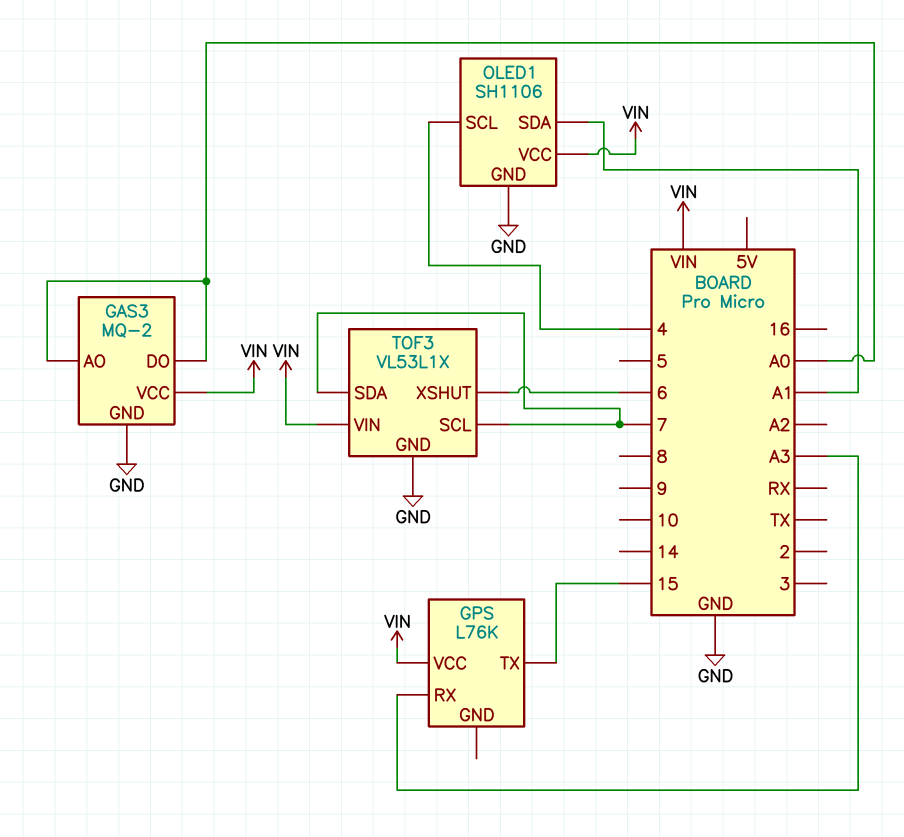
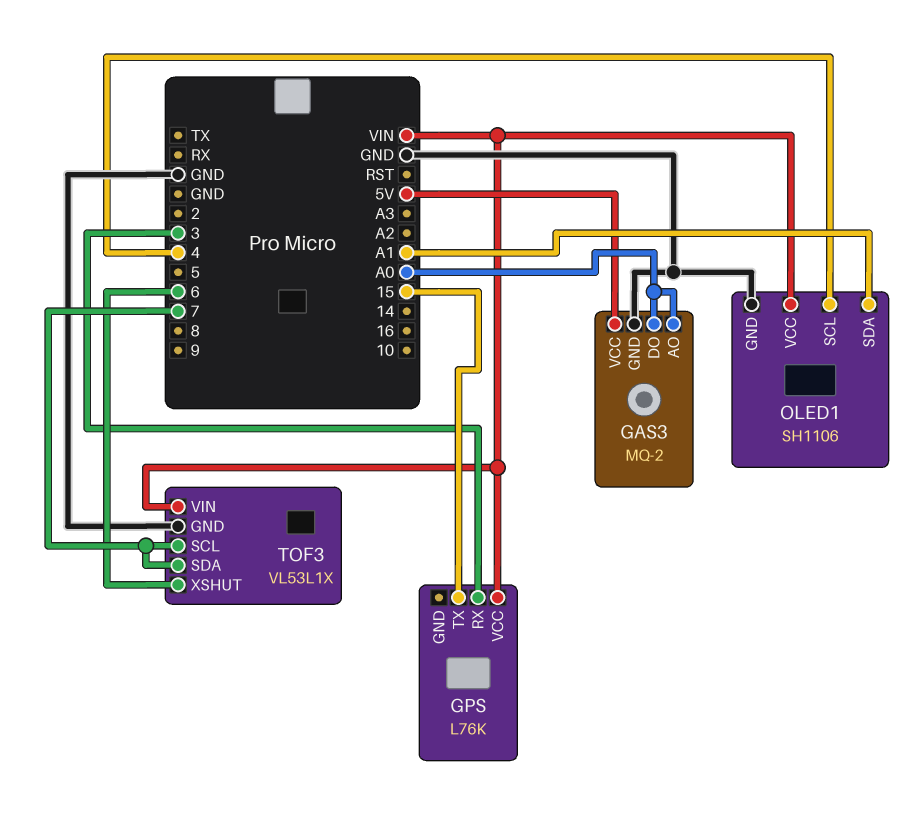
GAS3 pin VCC: VIN -> 5V
GPS pin RX: A3 -> 3

